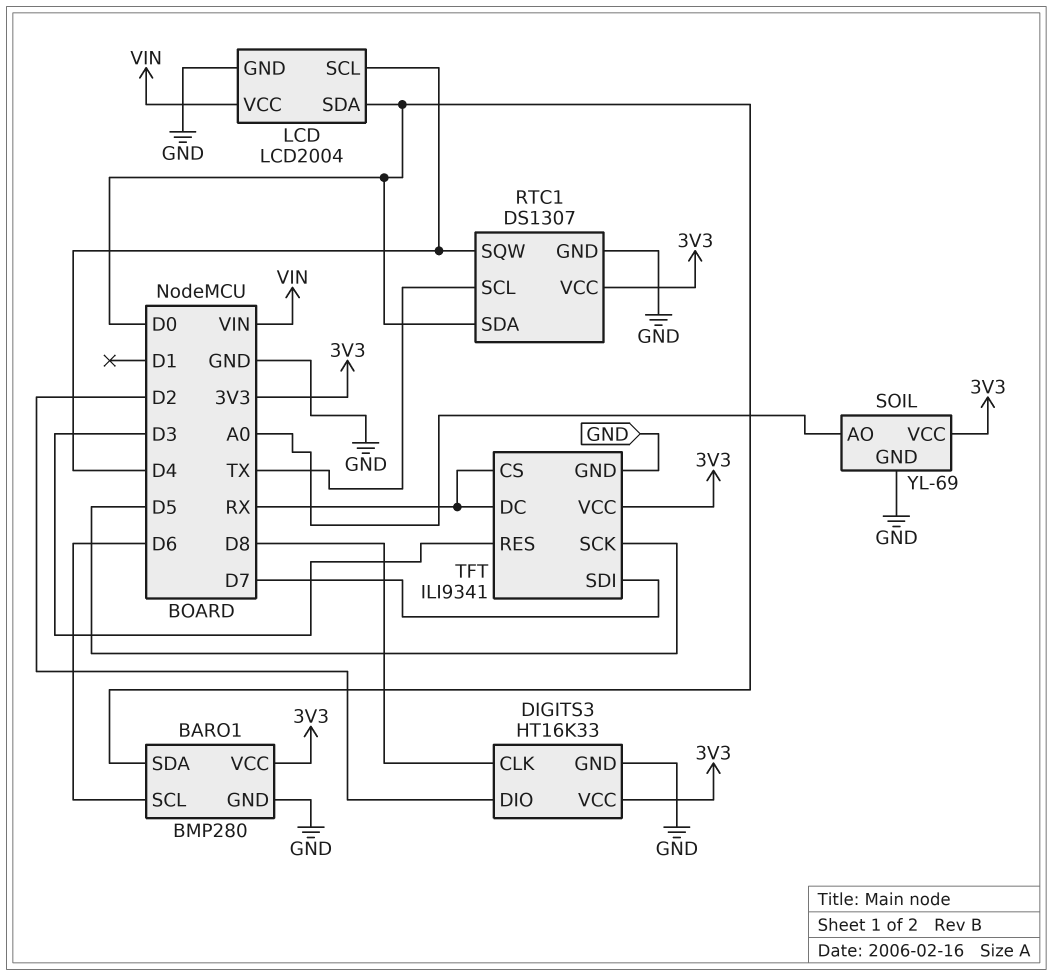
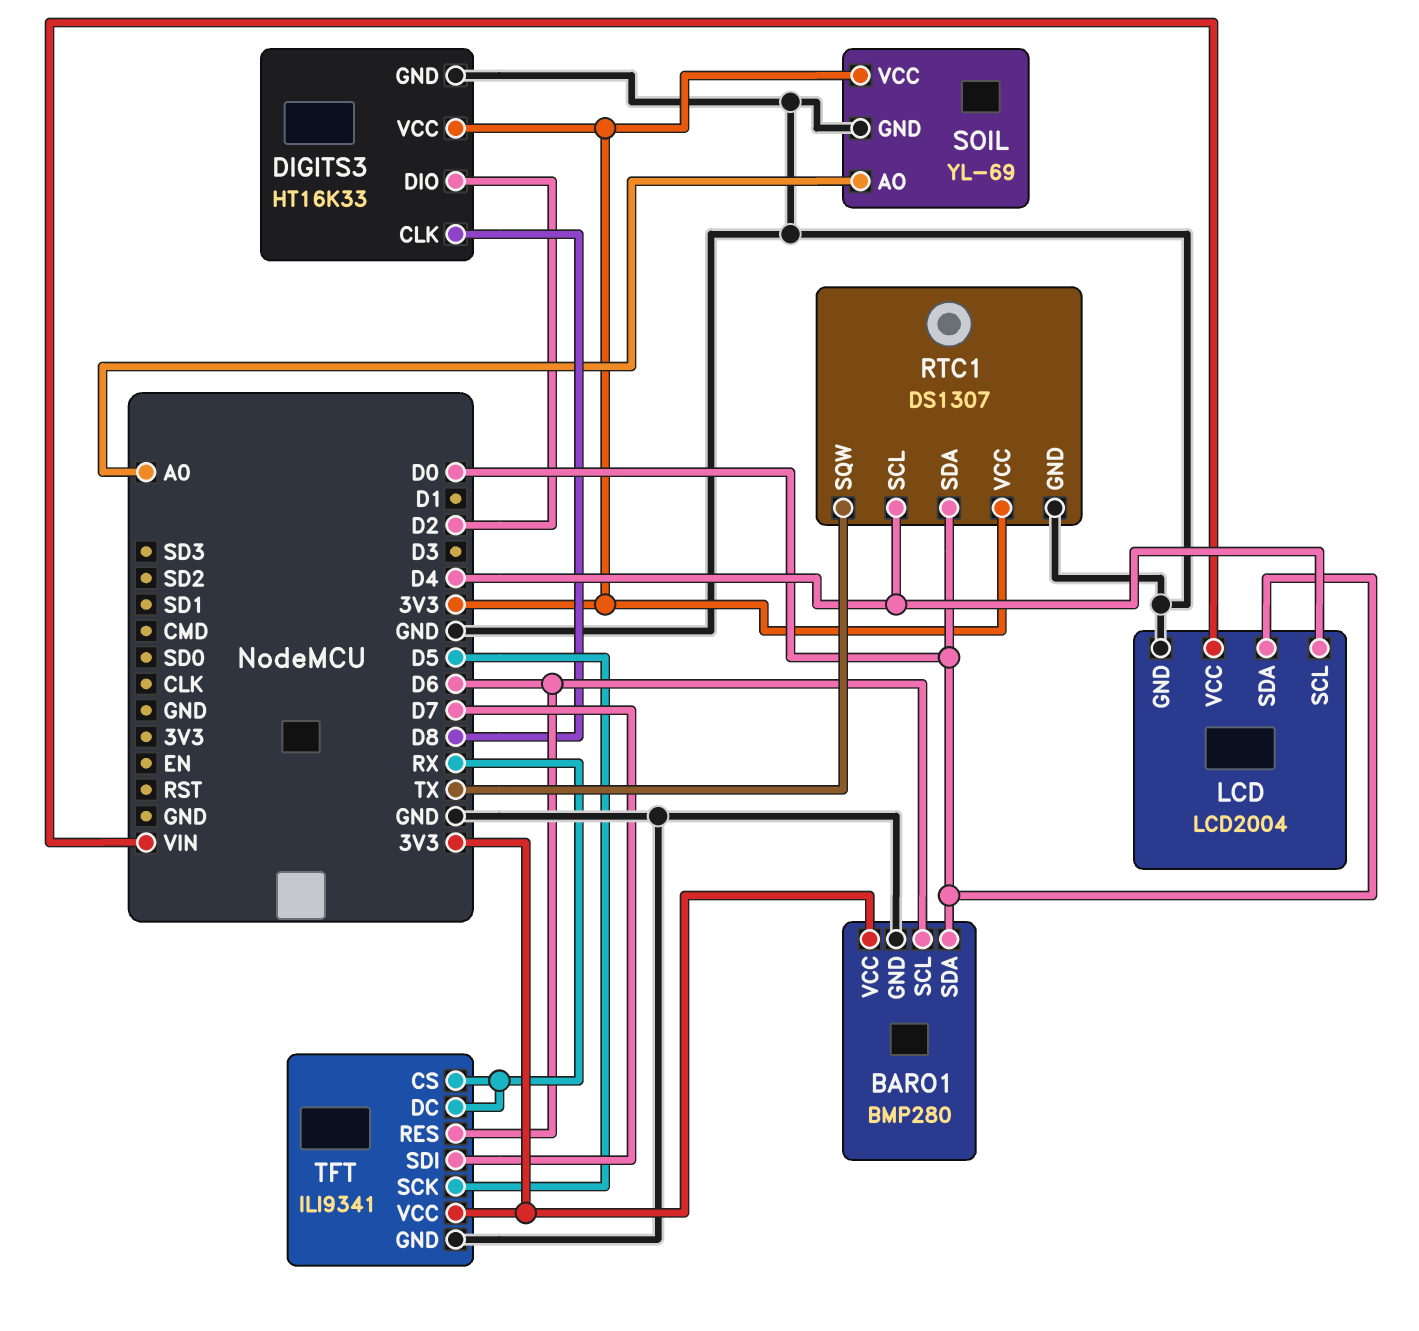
RTC1 pin SCL: TX -> D4
RTC1 pin SQW: D4 -> TX
TFT pin RES: D3 -> D6

